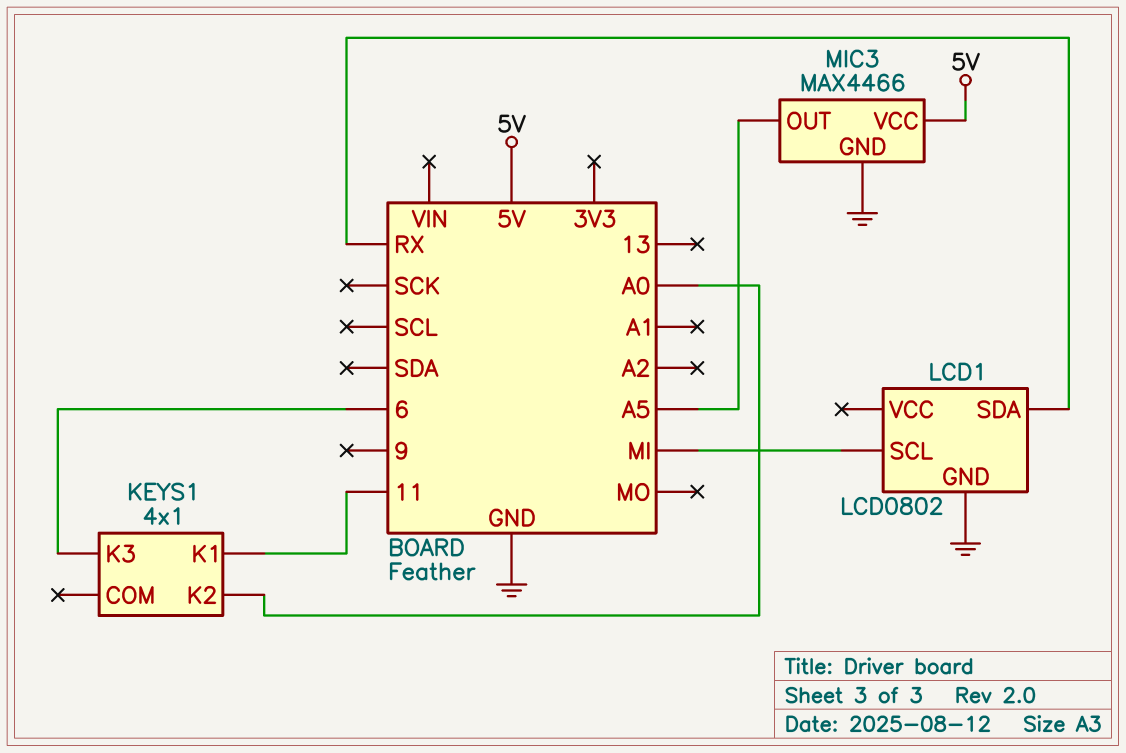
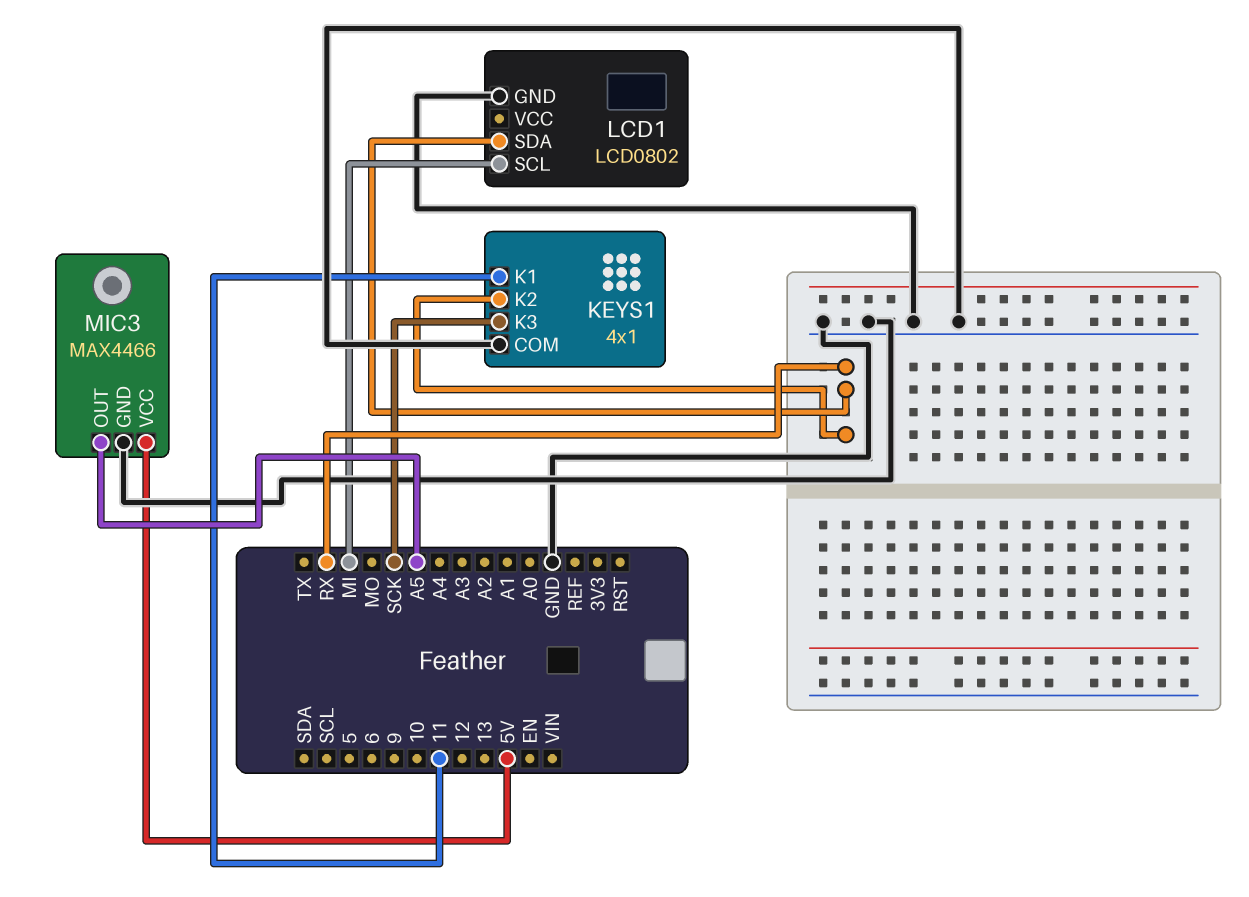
KEYS1 pin COM: none -> GND
KEYS1 pin K2: A0 -> RX
KEYS1 pin K3: 6 -> SCK

